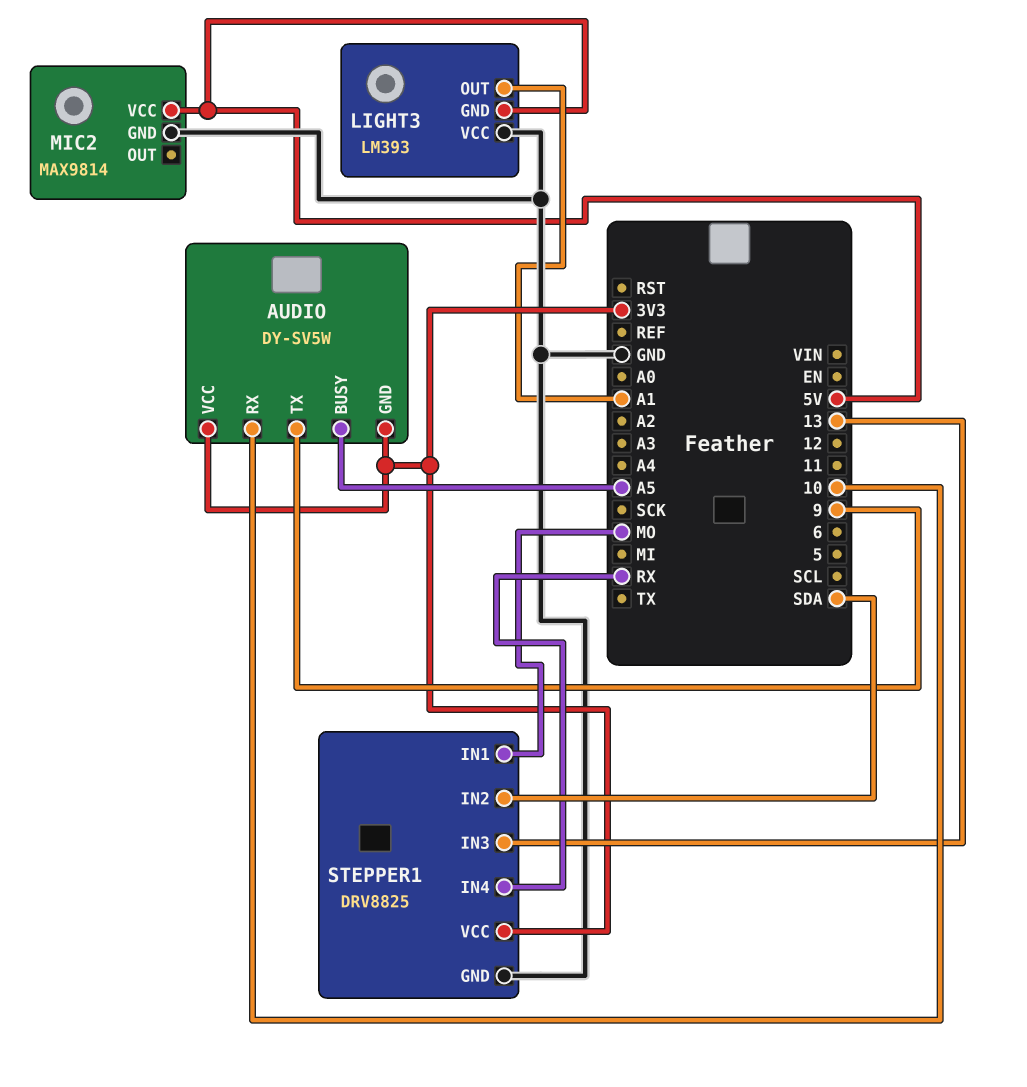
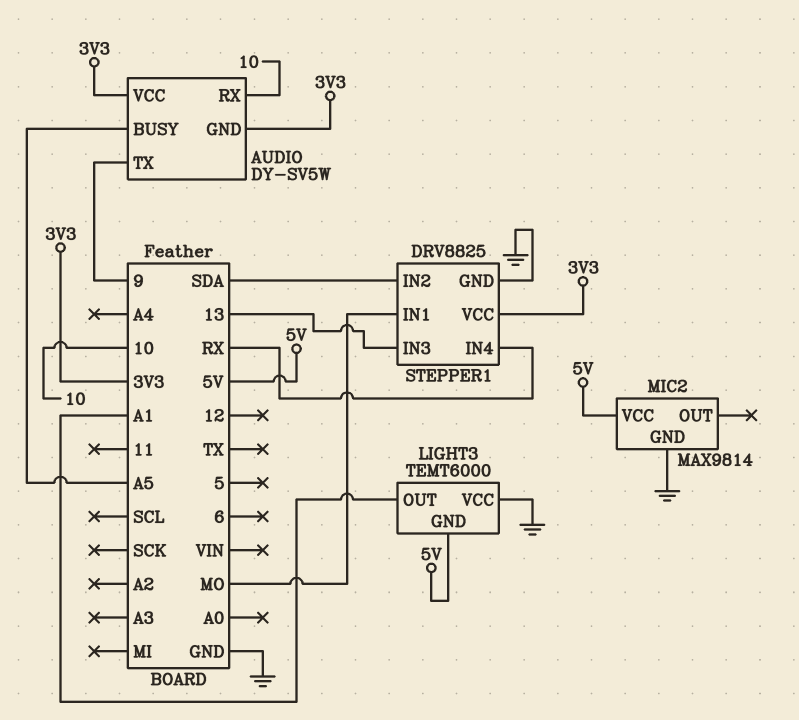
LIGHT3: LM393 -> TEMT6000

